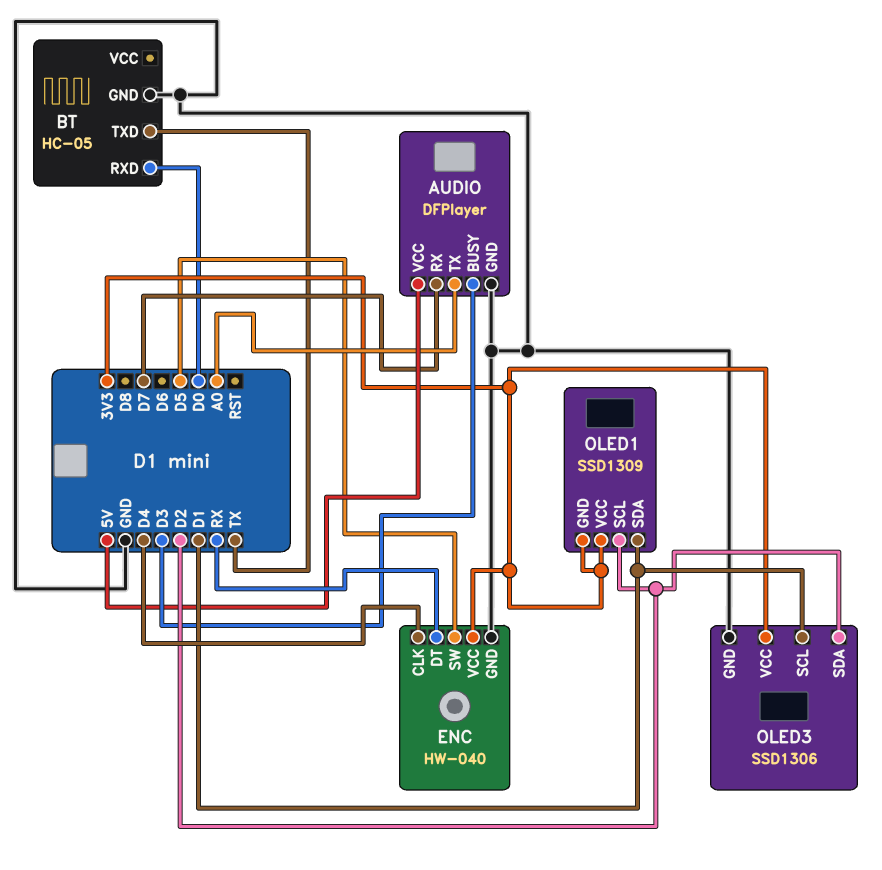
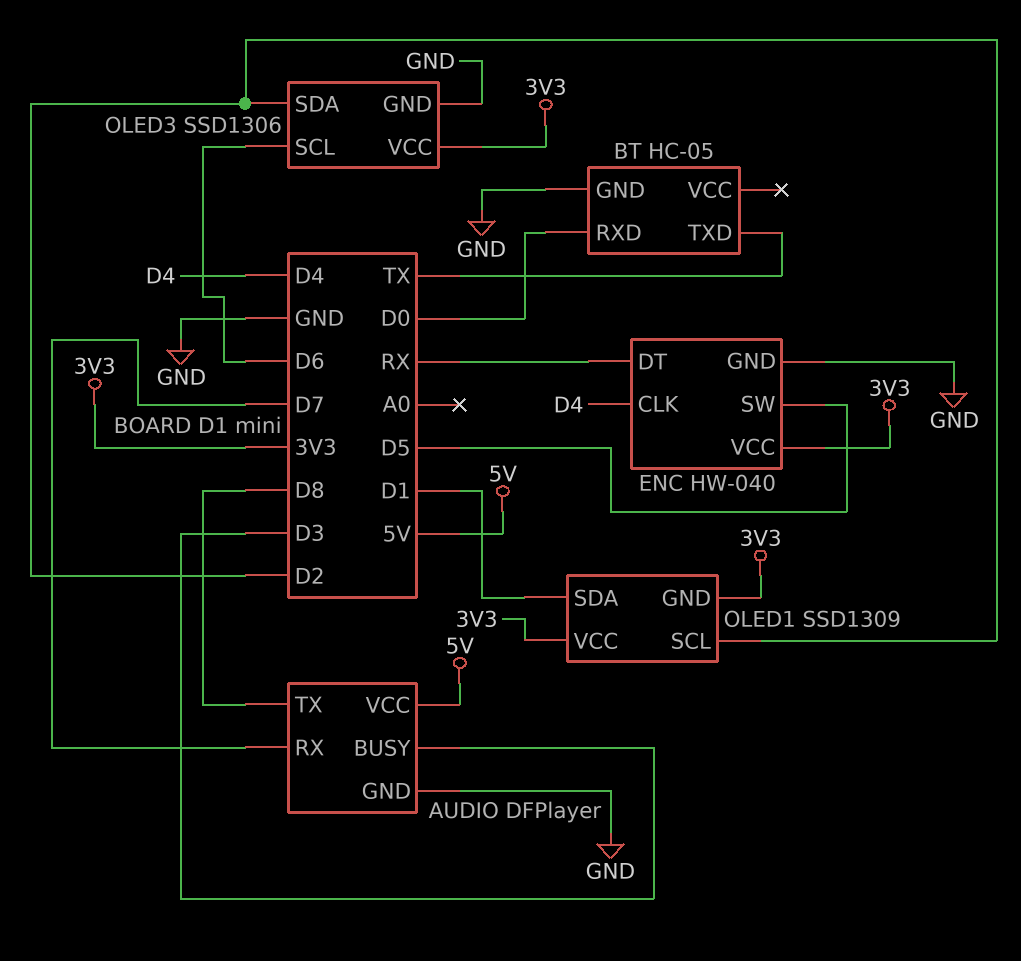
AUDIO pin TX: A0 -> D8
OLED3 pin SCL: D1 -> D6

